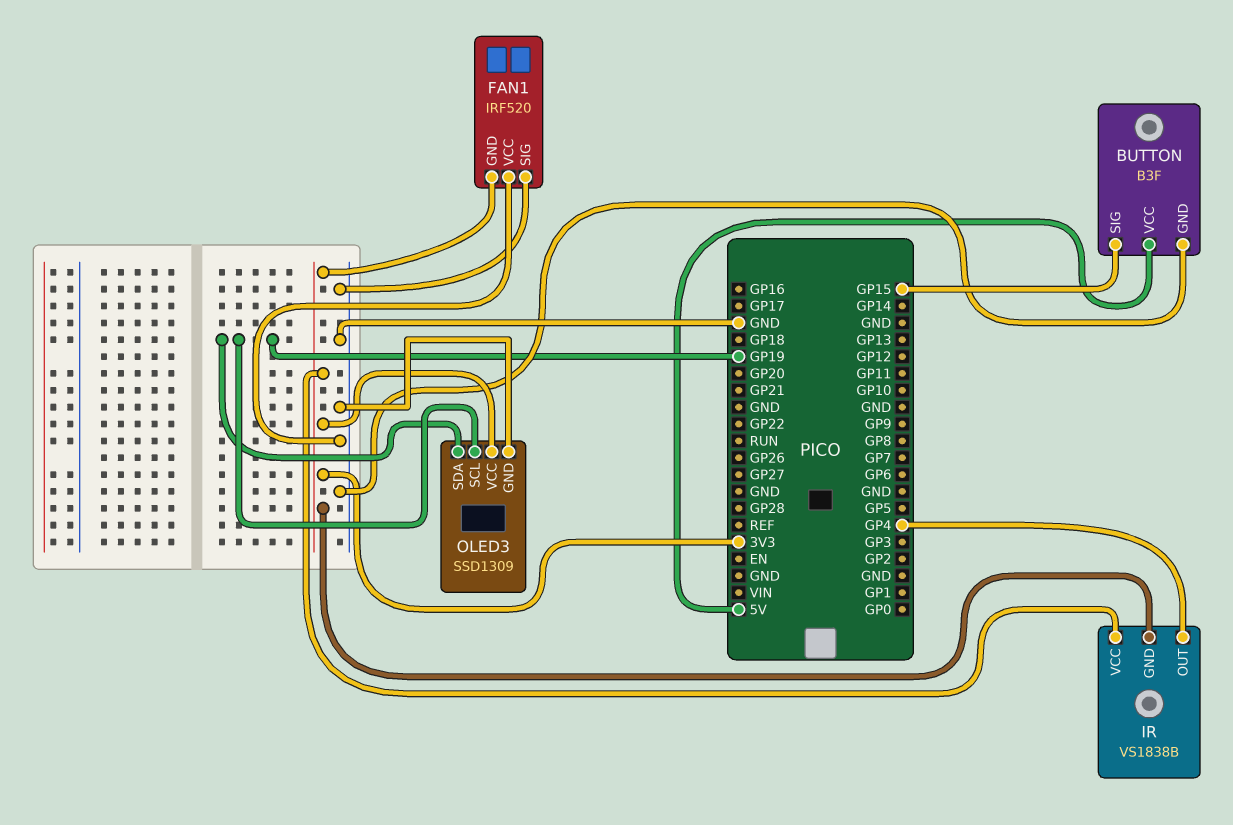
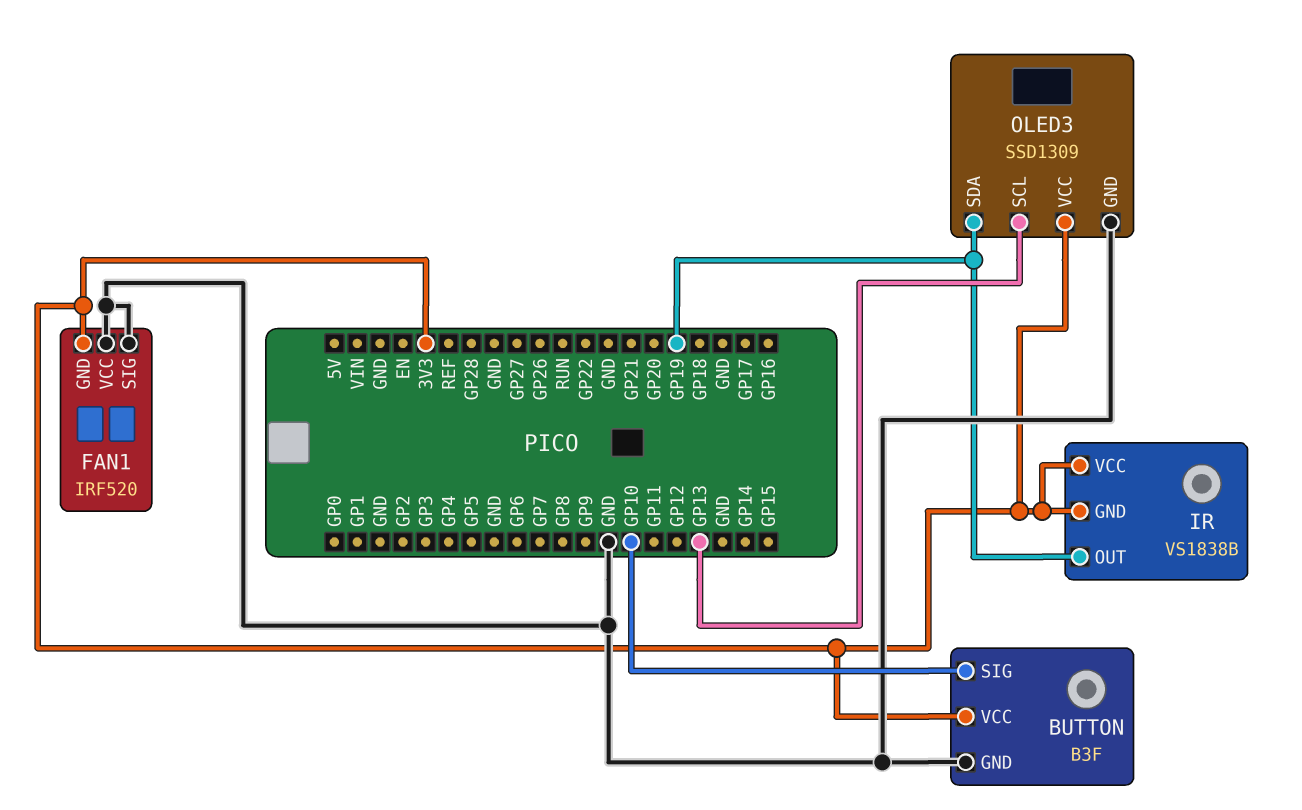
BUTTON pin SIG: GP15 -> GP10
BUTTON pin VCC: 5V -> 3V3
IR pin OUT: GP4 -> GP19
OLED3 pin SCL: GP19 -> GP13

